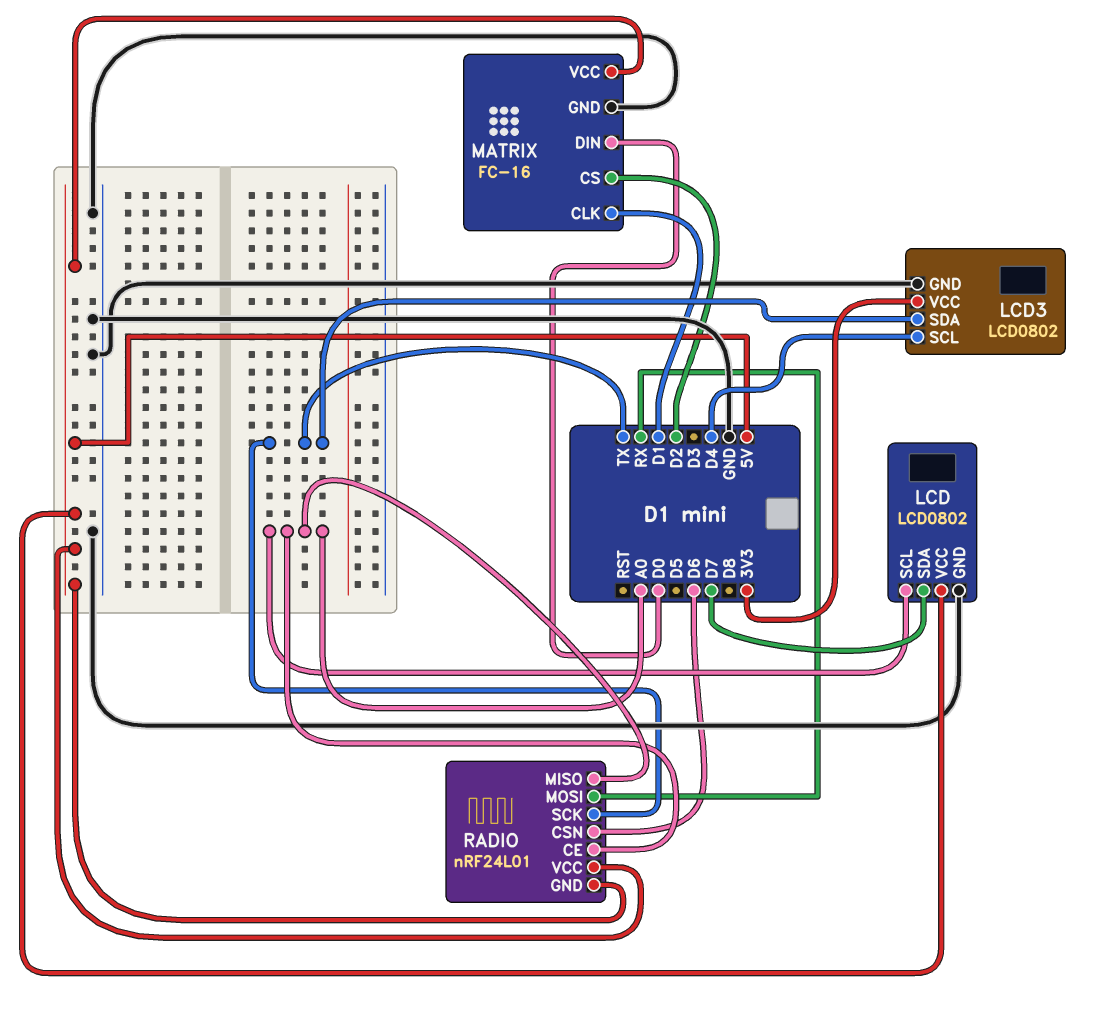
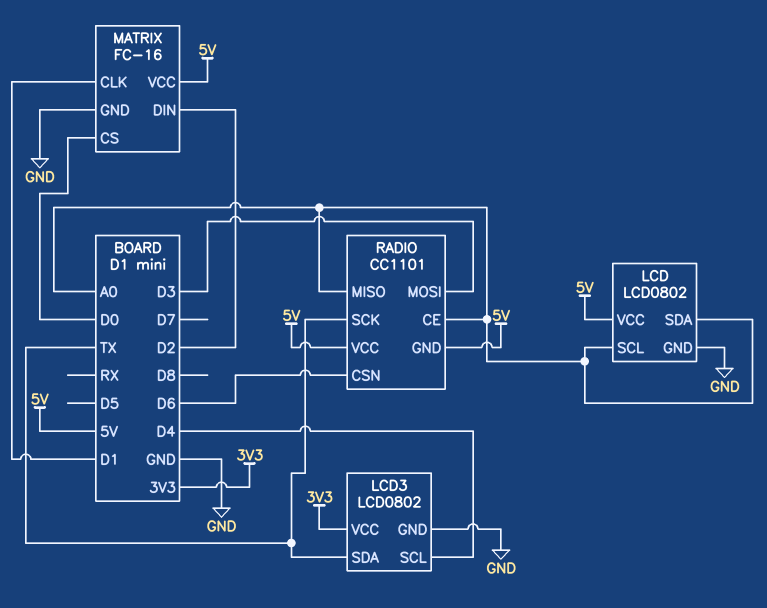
LCD pin SDA: D7 -> A0
MATRIX pin CS: D2 -> D0
MATRIX pin DIN: D0 -> D2
RADIO: nRF24L01 -> CC1101
RADIO pin MOSI: RX -> D3

